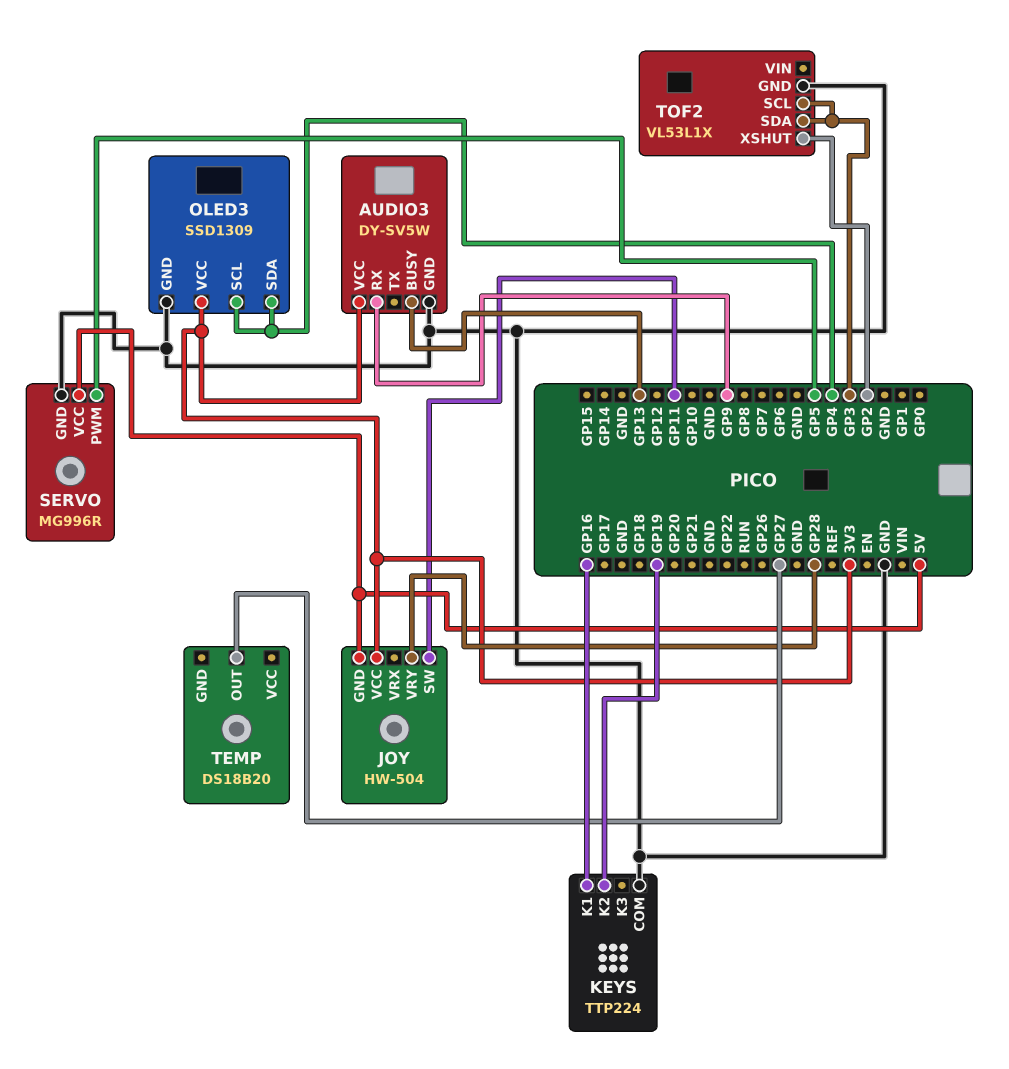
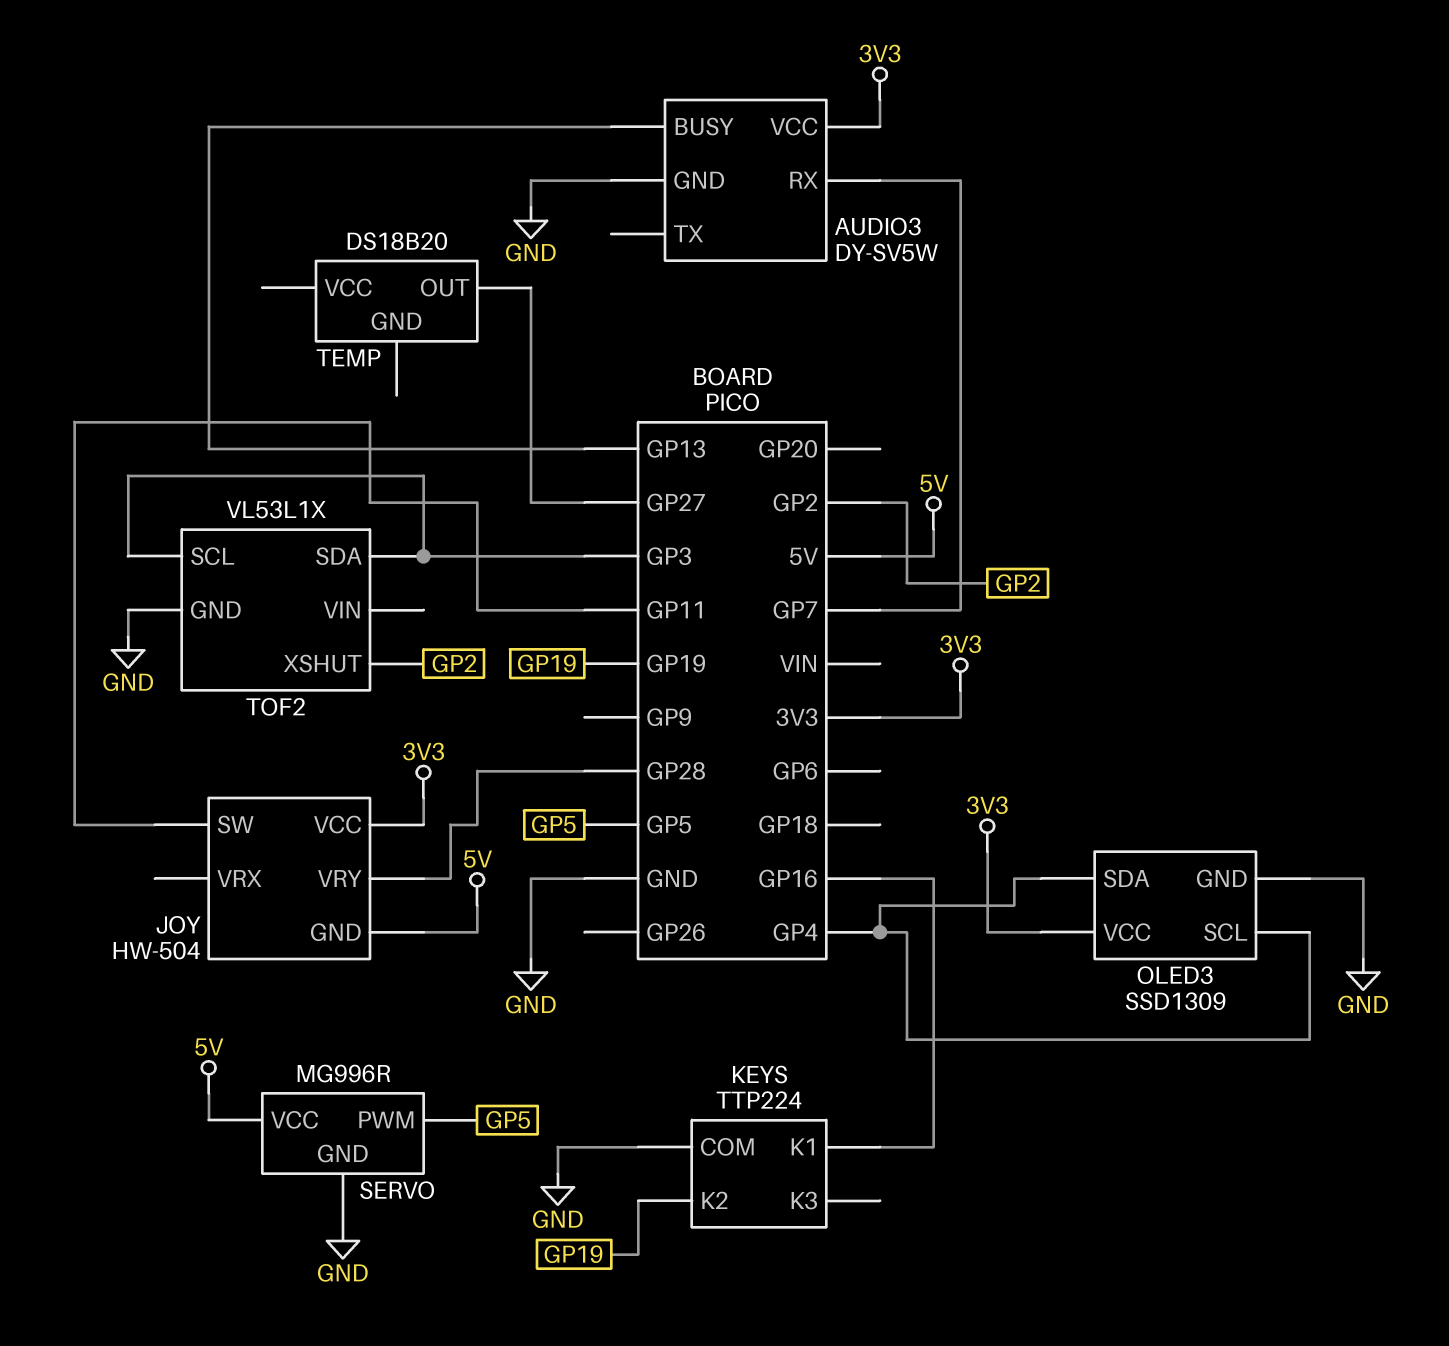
AUDIO3 pin RX: GP9 -> GP7

